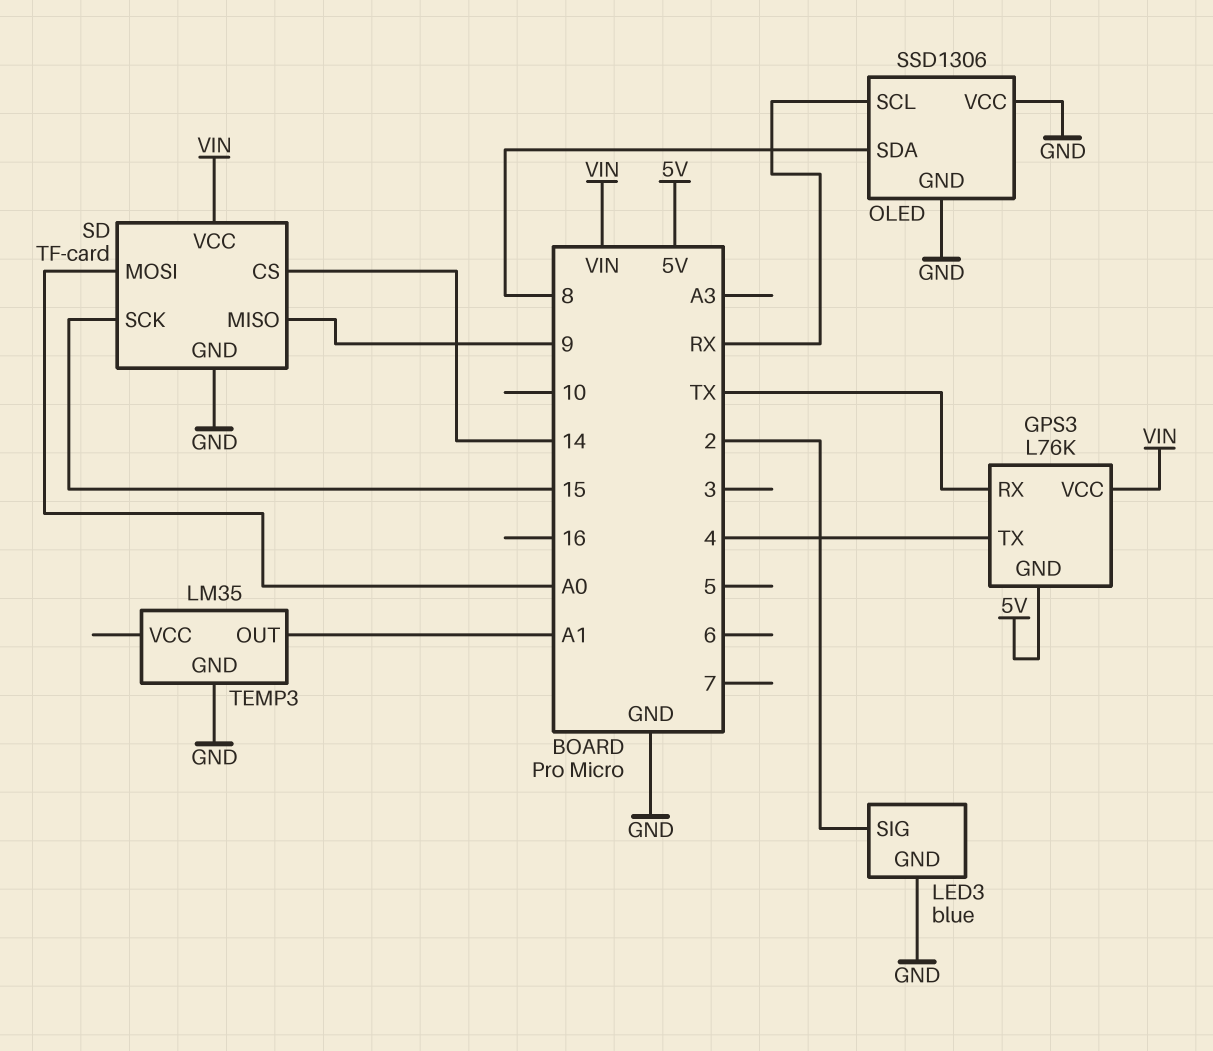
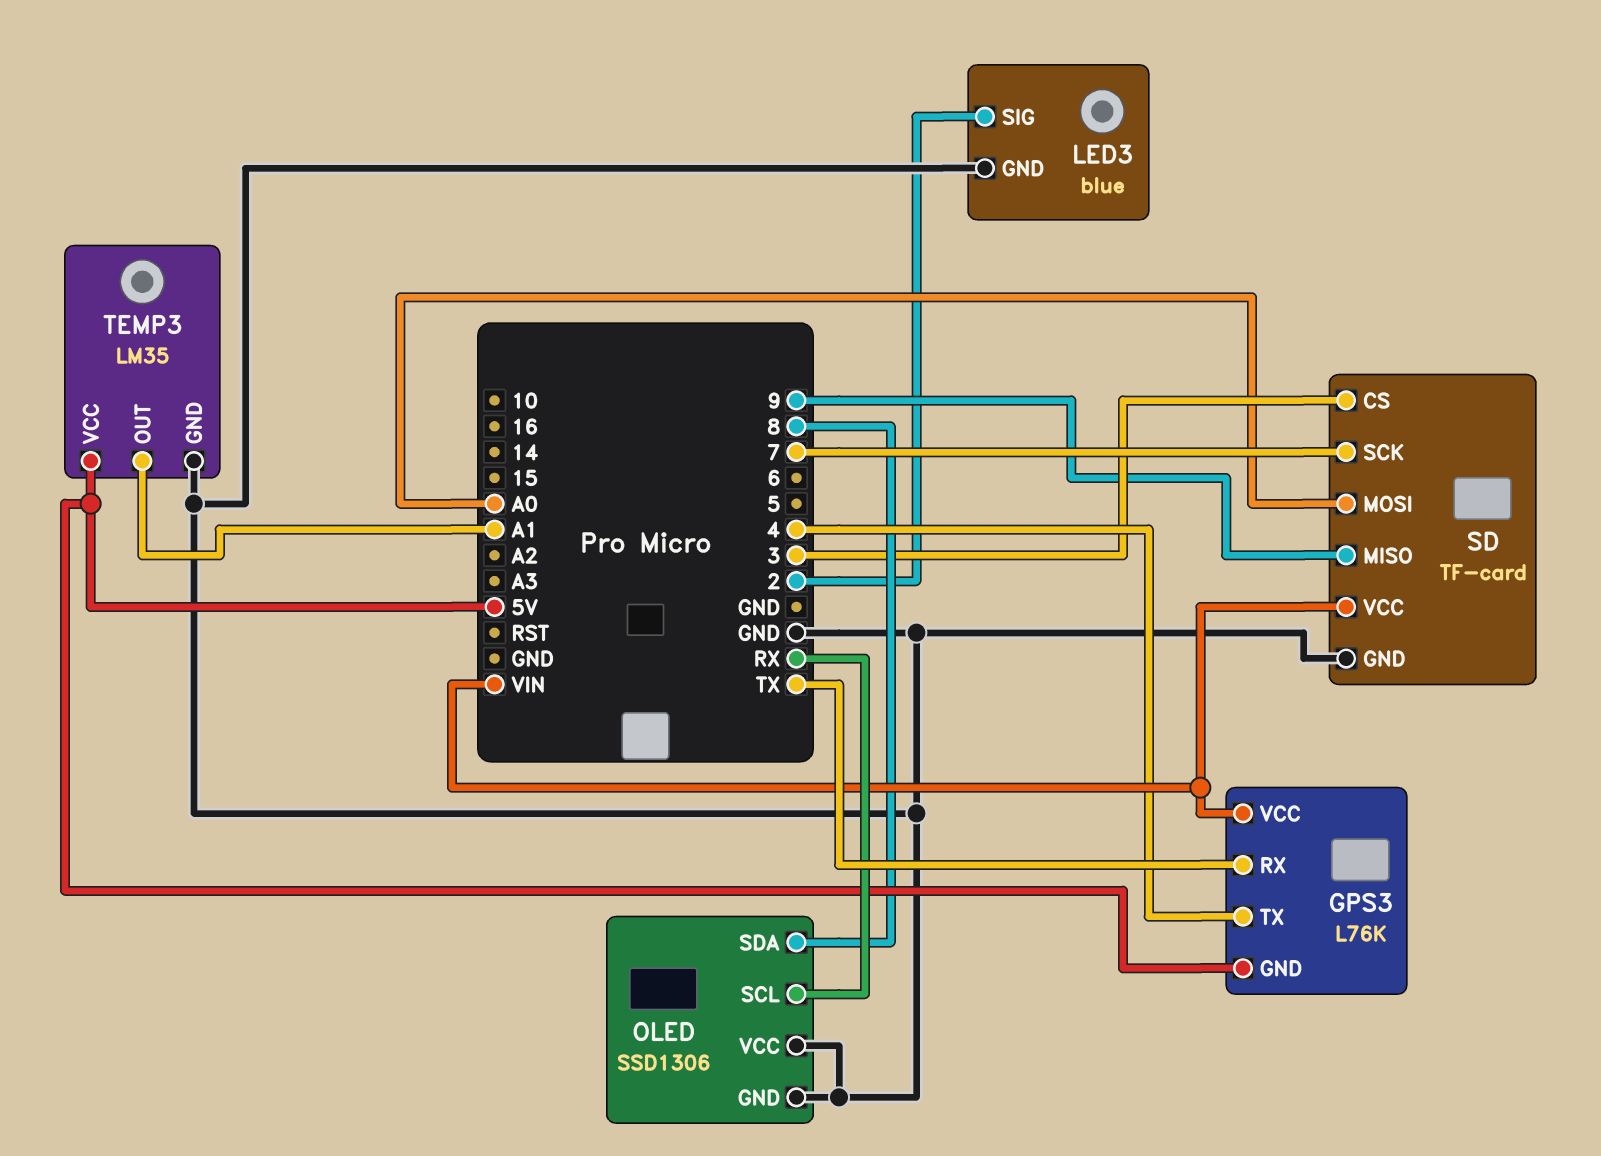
SD pin CS: 14 -> 3
SD pin SCK: 15 -> 7
TEMP3 pin VCC: none -> 5V

